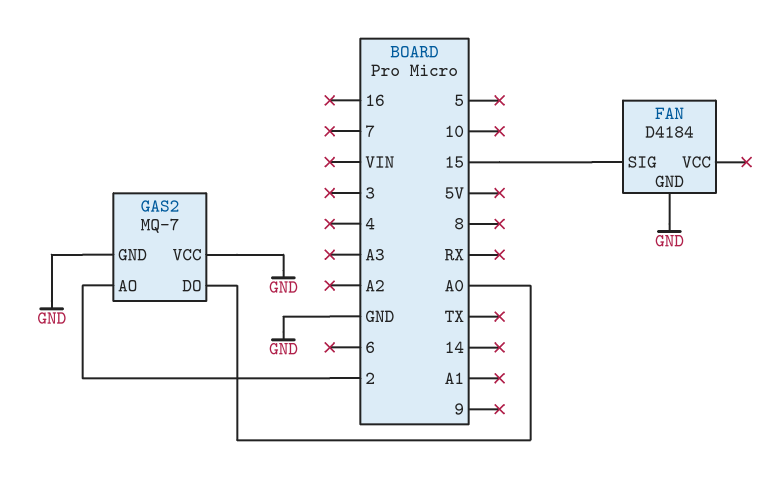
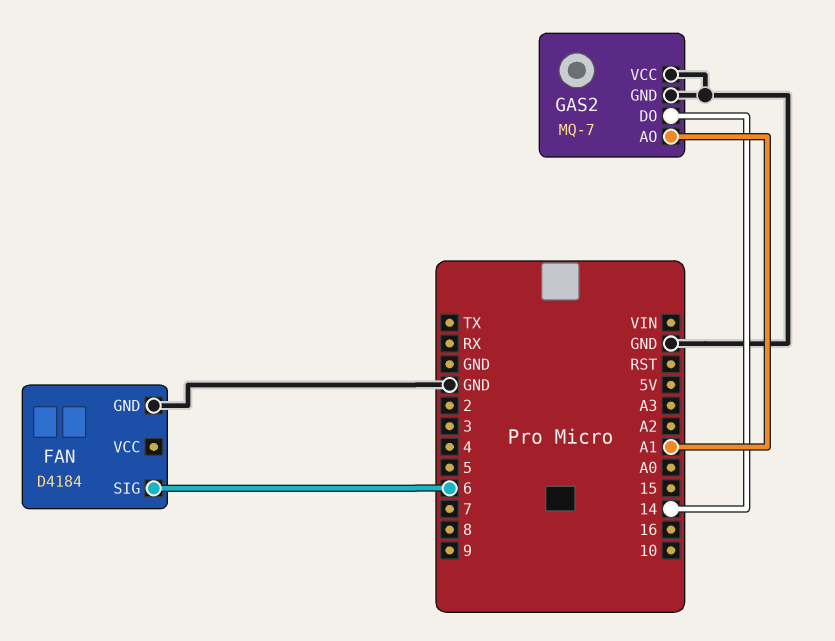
FAN pin SIG: 15 -> 6
GAS2 pin AO: 2 -> A1
GAS2 pin DO: A0 -> 14

